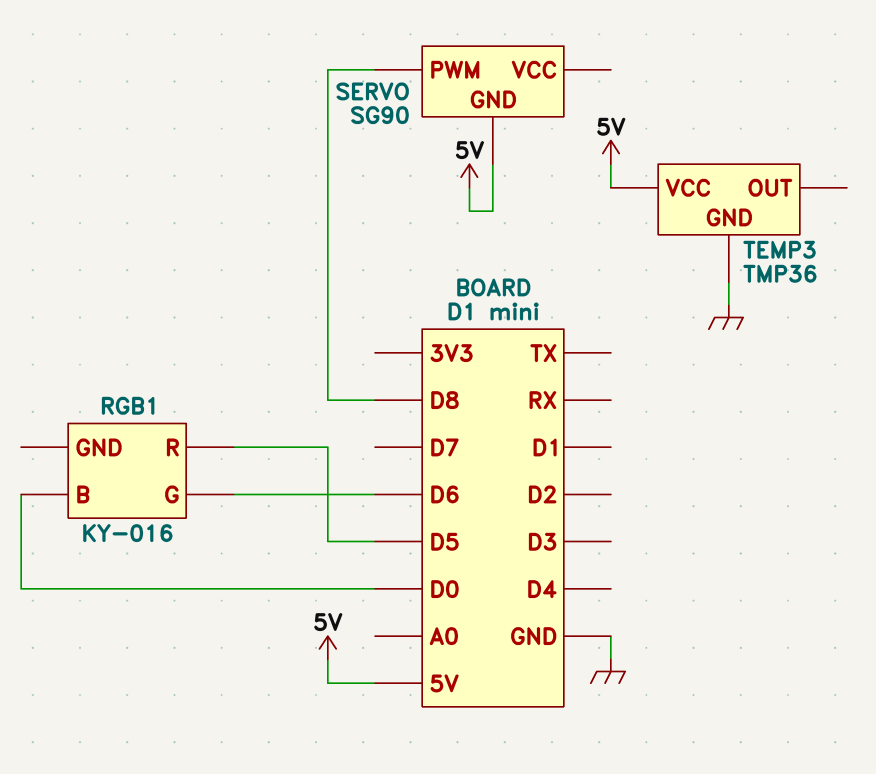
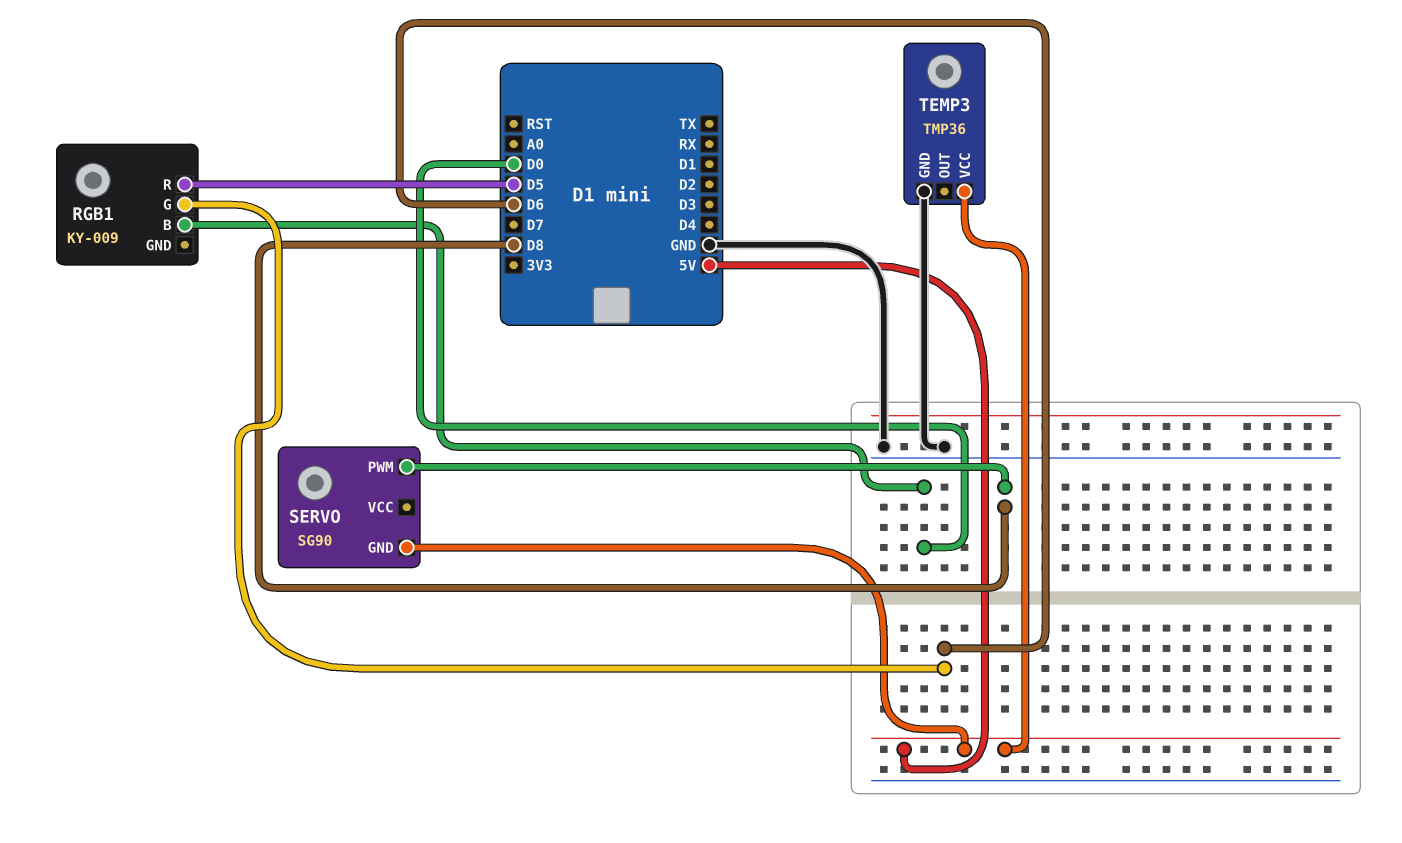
RGB1: KY-016 -> KY-009

